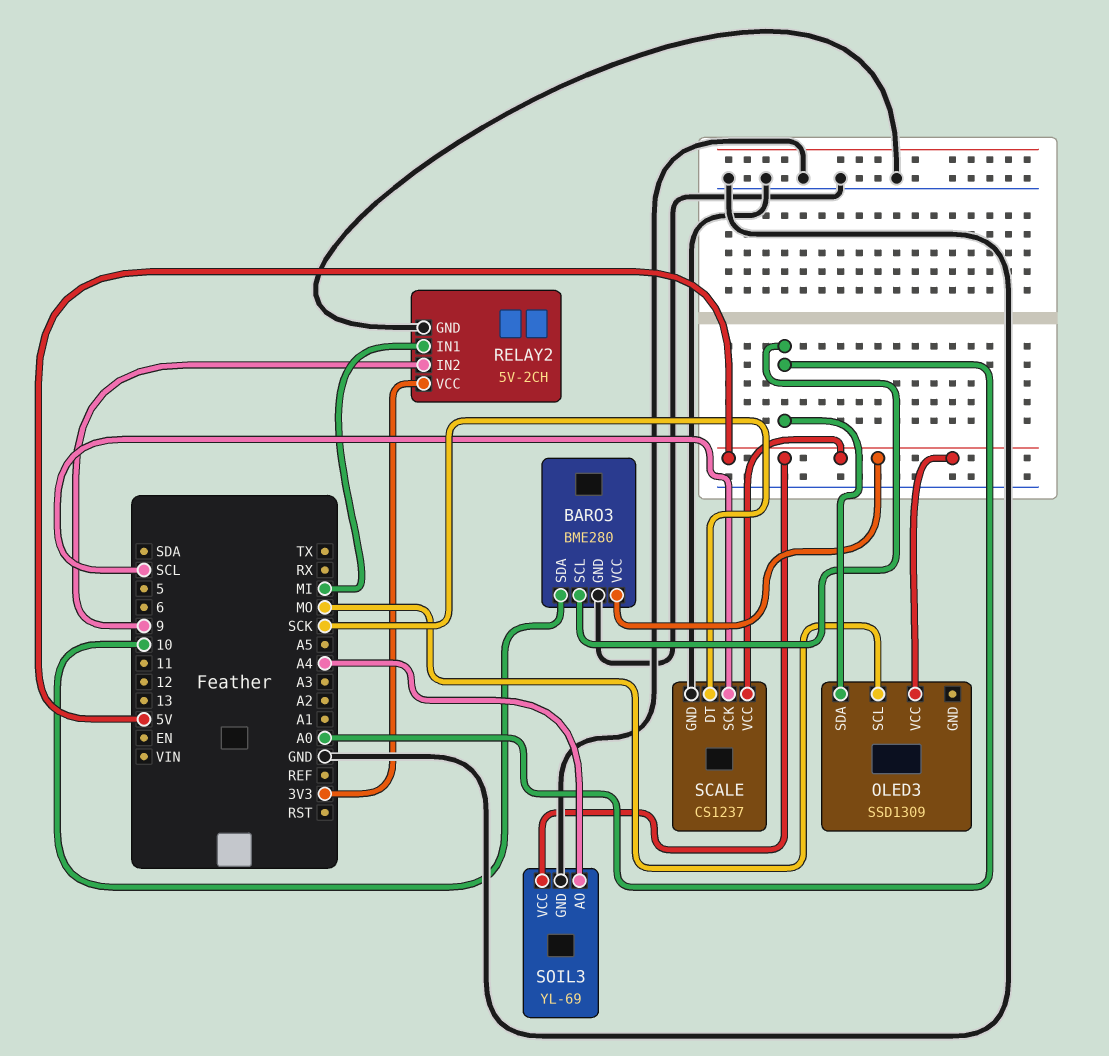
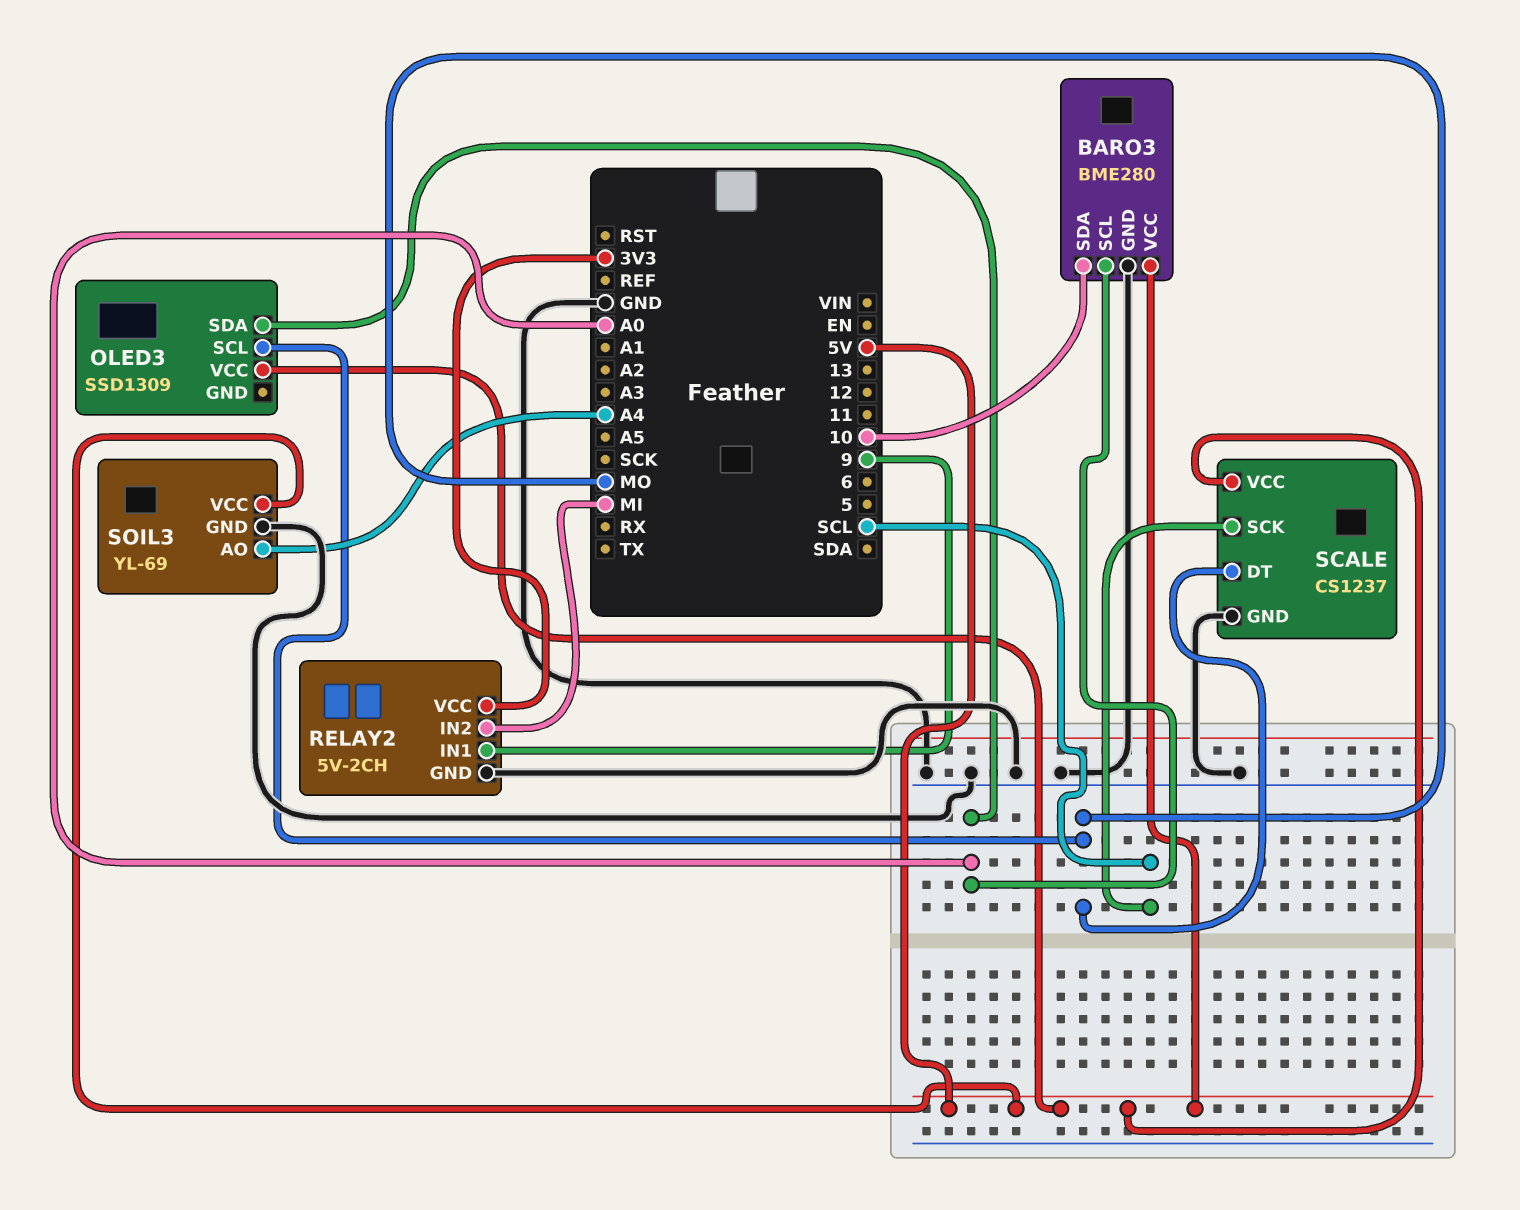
RELAY2 pin IN1: MI -> 9
RELAY2 pin IN2: 9 -> MI
SCALE pin DT: SCK -> MO

